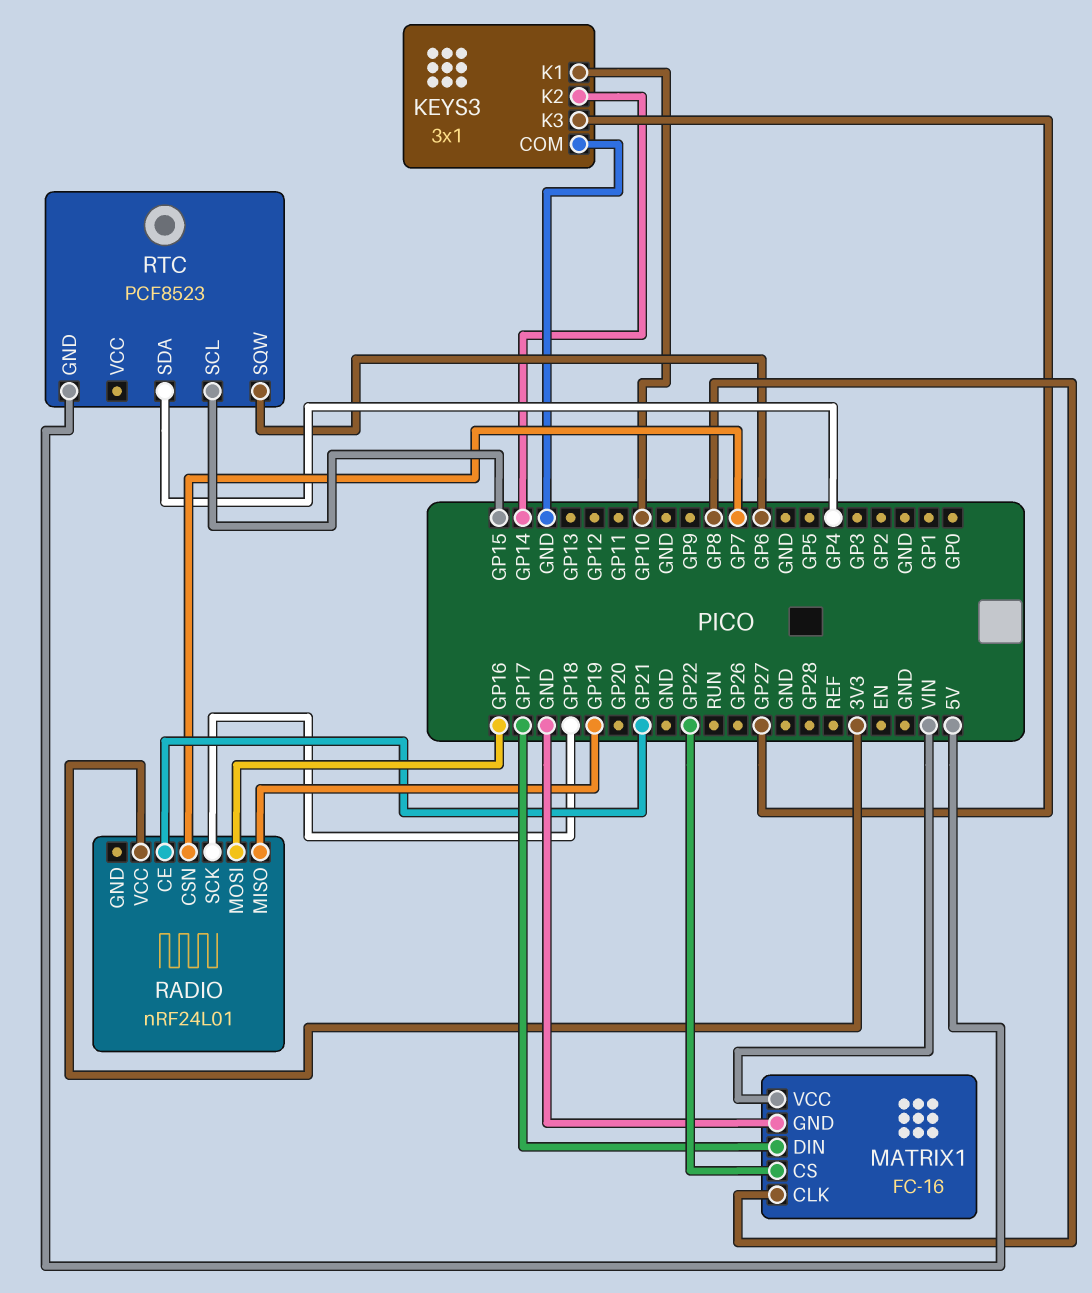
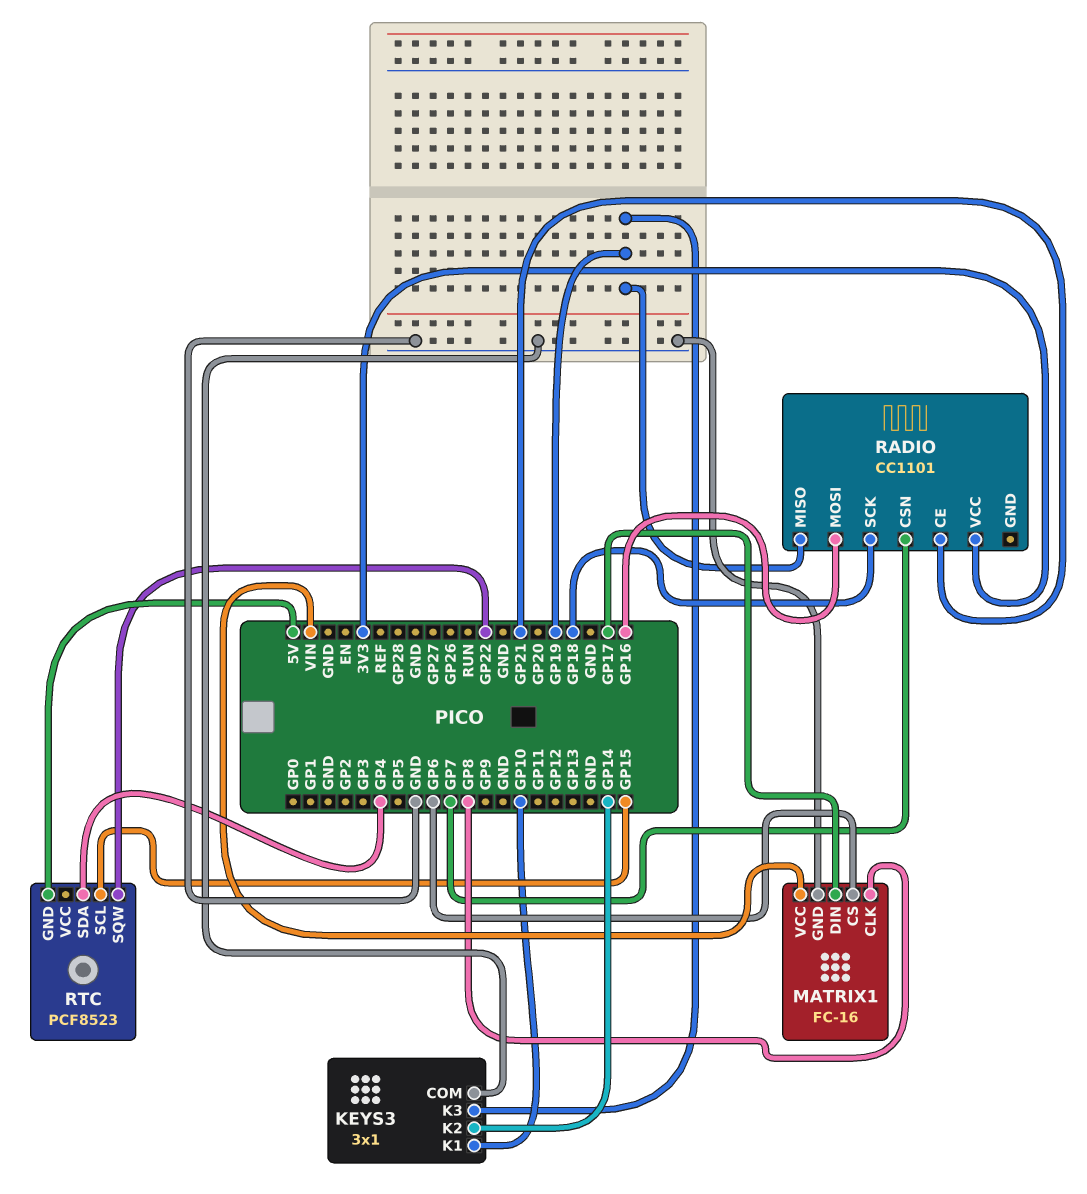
KEYS3 pin K3: GP27 -> GP19
MATRIX1 pin CS: GP22 -> GP6
RADIO: nRF24L01 -> CC1101
RTC pin SQW: GP6 -> GP22

